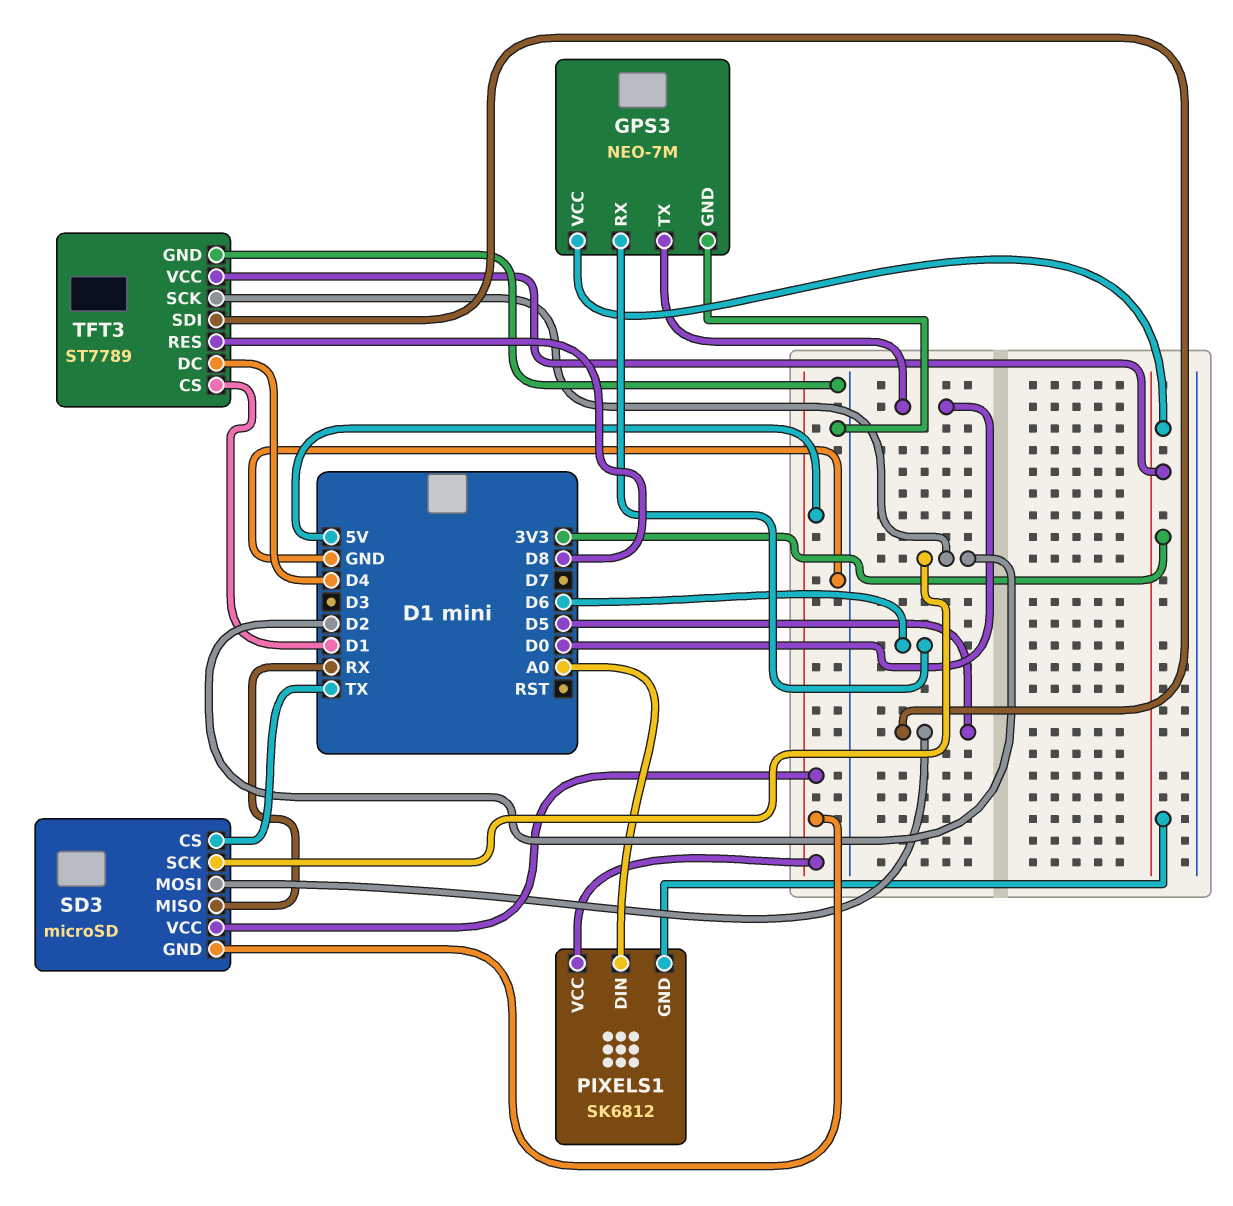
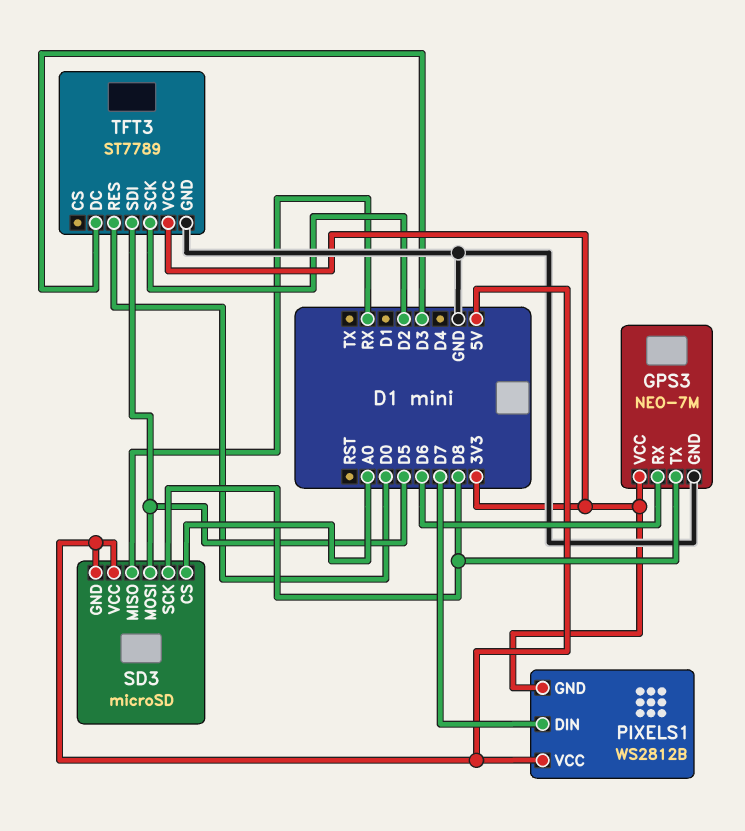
GPS3 pin TX: D0 -> D8
PIXELS1: SK6812 -> WS2812B
PIXELS1 pin DIN: A0 -> D7
SD3 pin CS: TX -> A0
SD3 pin SCK: D2 -> D8
TFT3 pin CS: D1 -> none
TFT3 pin DC: D4 -> D3
TFT3 pin RES: D8 -> D0

